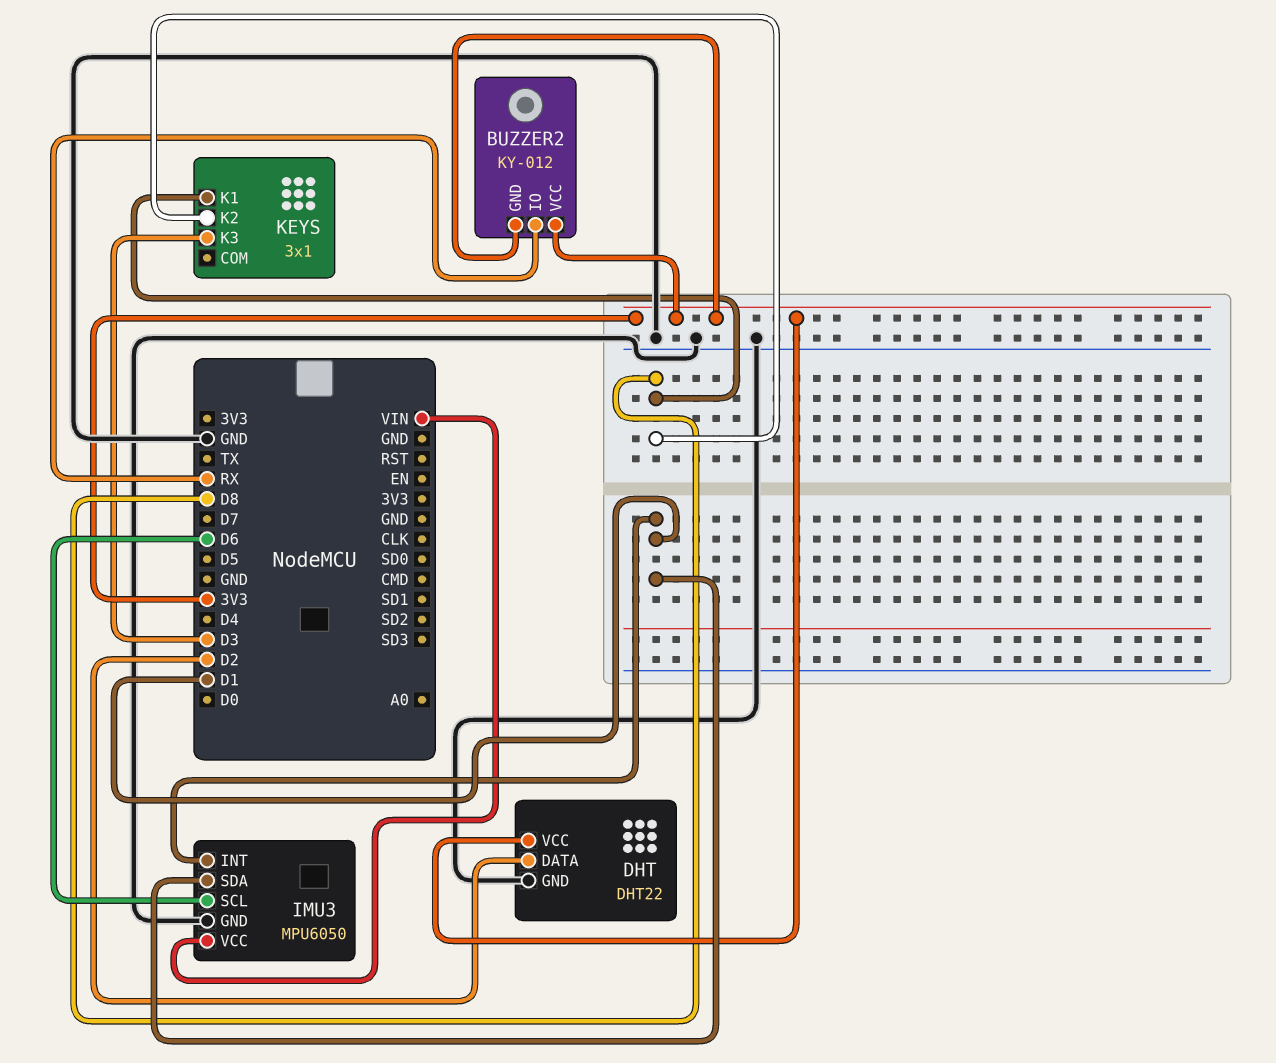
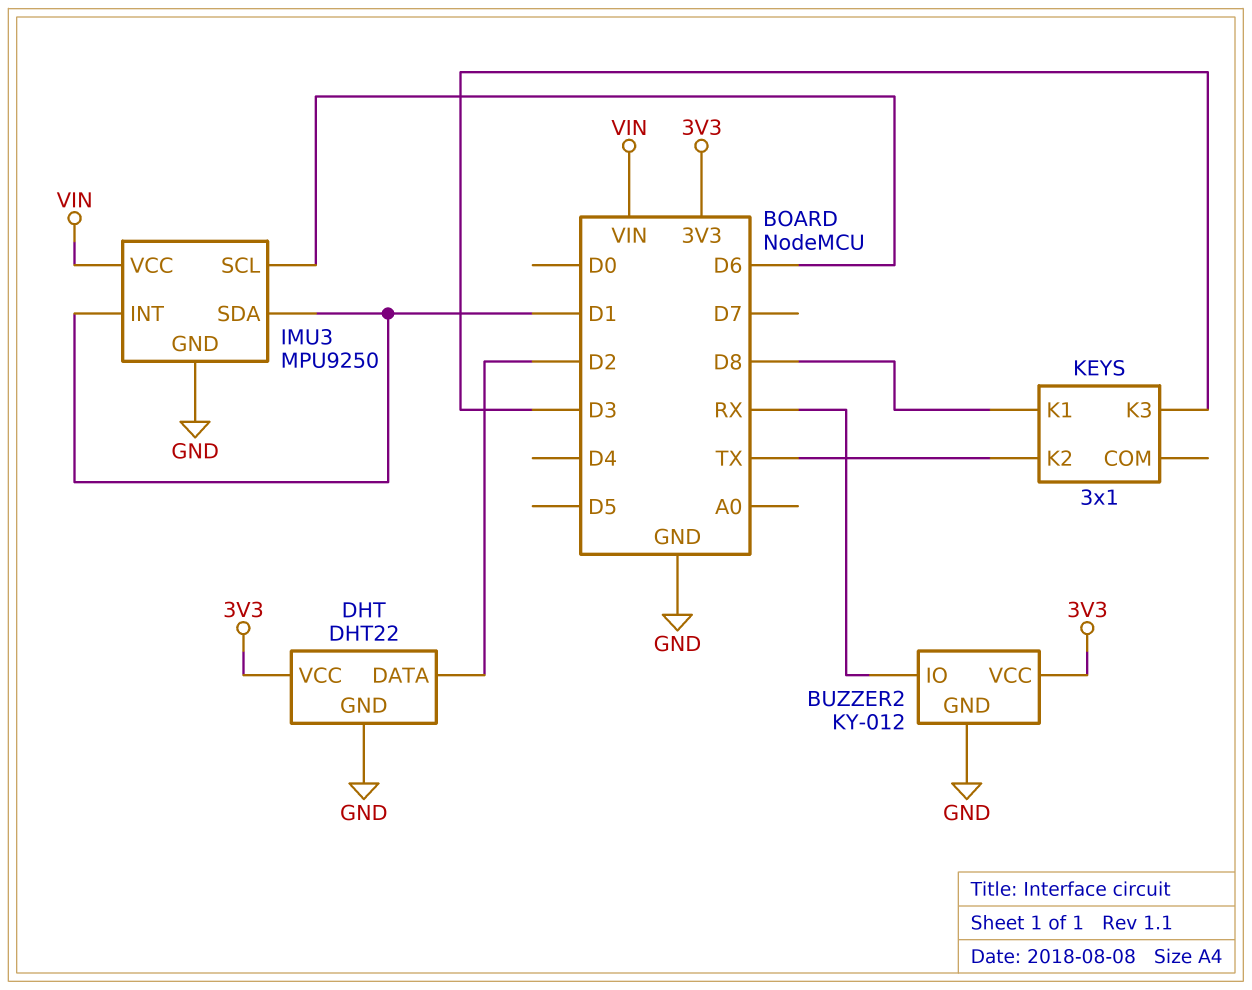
BUZZER2 pin GND: 3V3 -> GND
IMU3: MPU6050 -> MPU9250
KEYS pin K2: D8 -> TX

